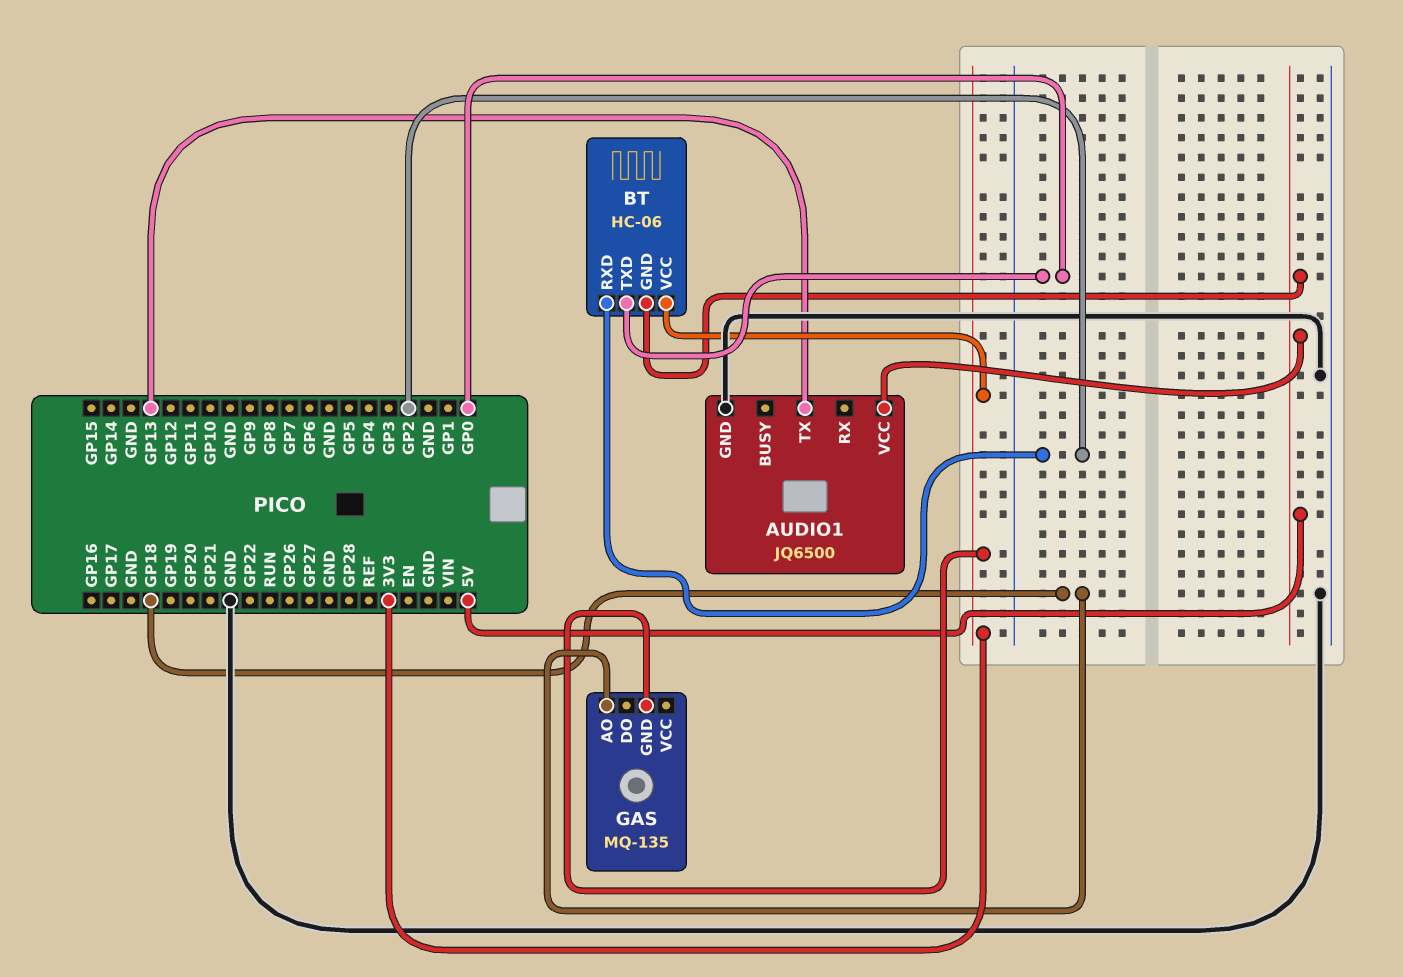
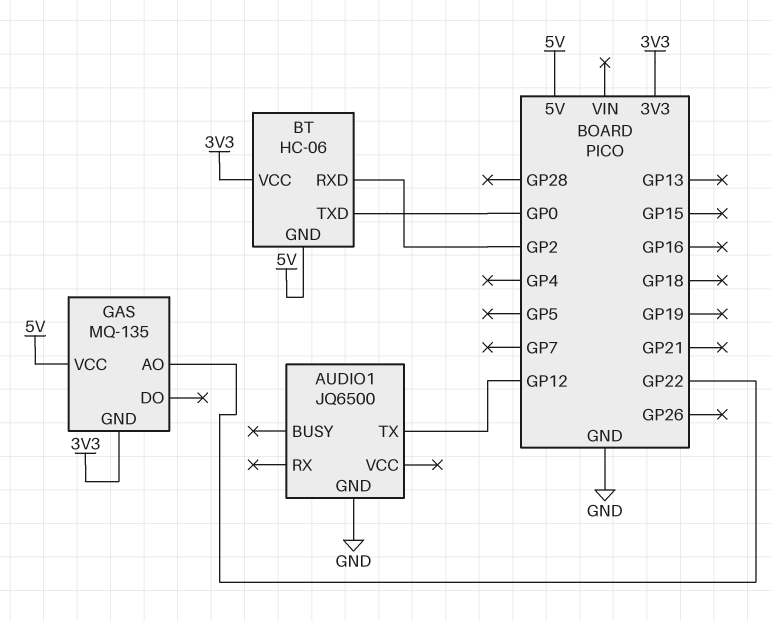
AUDIO1 pin TX: GP13 -> GP12
AUDIO1 pin VCC: 5V -> none
GAS pin AO: GP18 -> GP22
GAS pin VCC: none -> 5V

